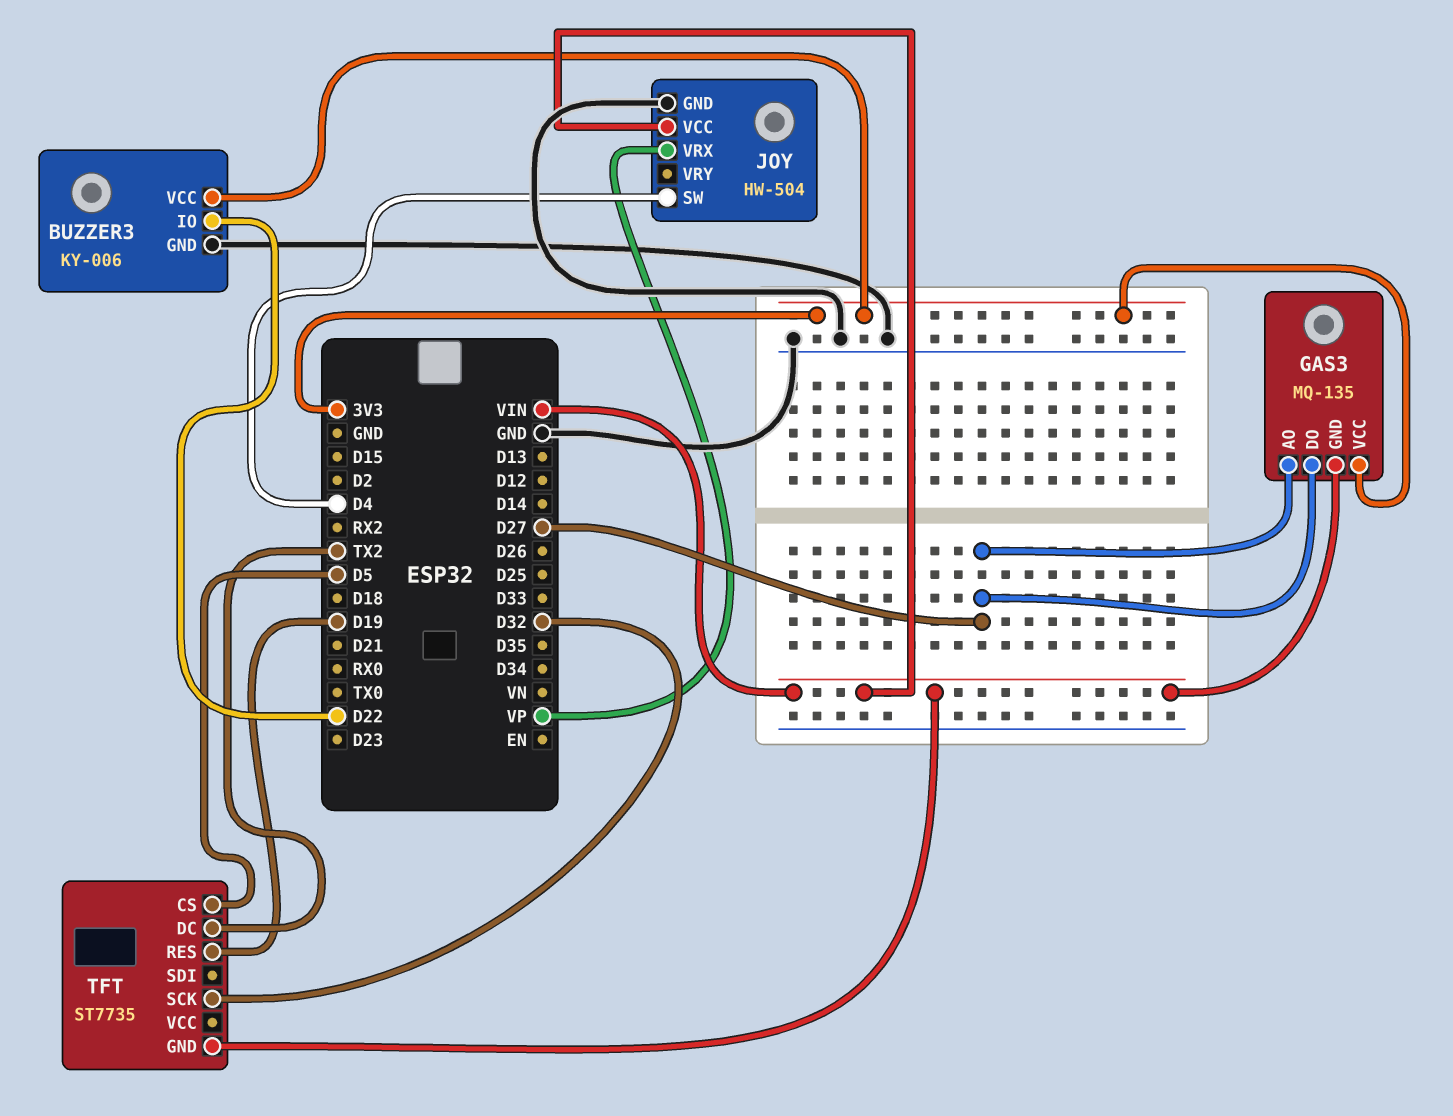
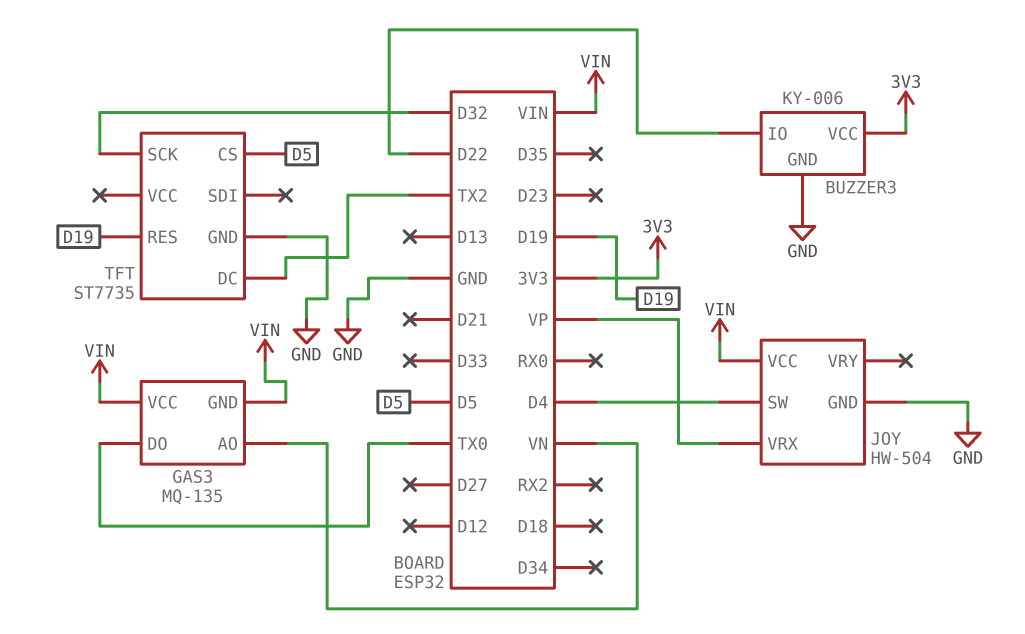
GAS3 pin AO: D27 -> VN
GAS3 pin DO: D27 -> TX0
GAS3 pin VCC: 3V3 -> VIN
TFT pin GND: VIN -> GND

